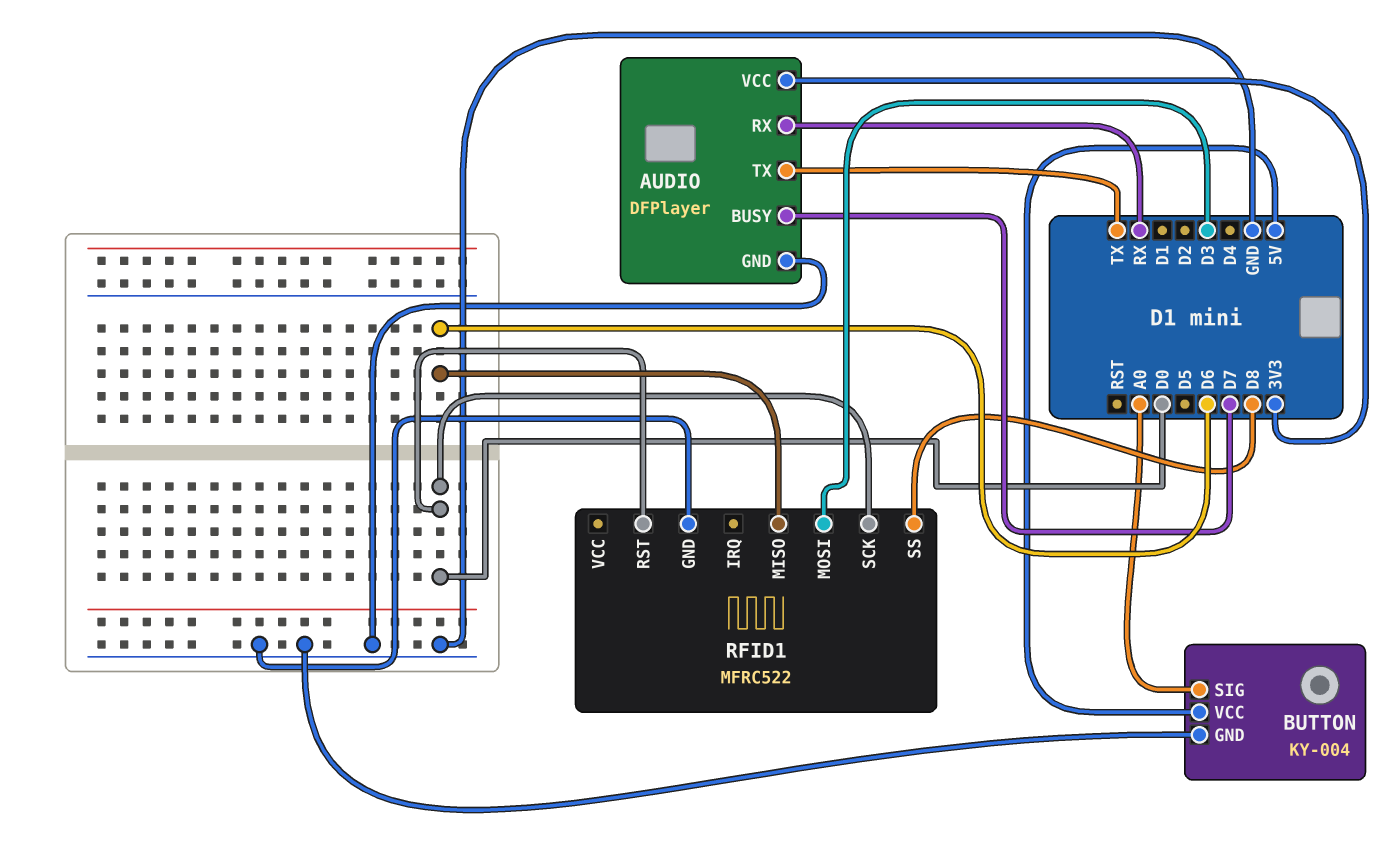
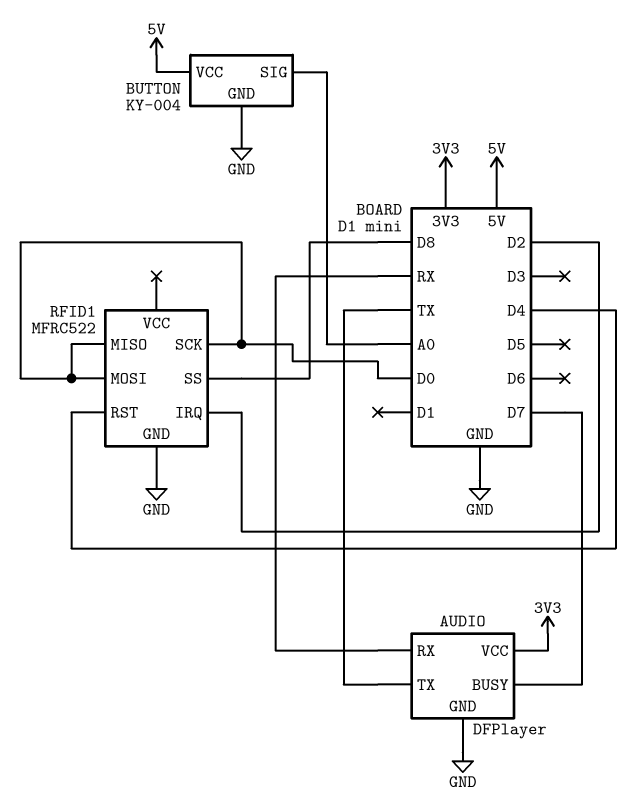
RFID1 pin IRQ: none -> D2
RFID1 pin MISO: D6 -> D0
RFID1 pin MOSI: D3 -> D0
RFID1 pin RST: D0 -> D4

